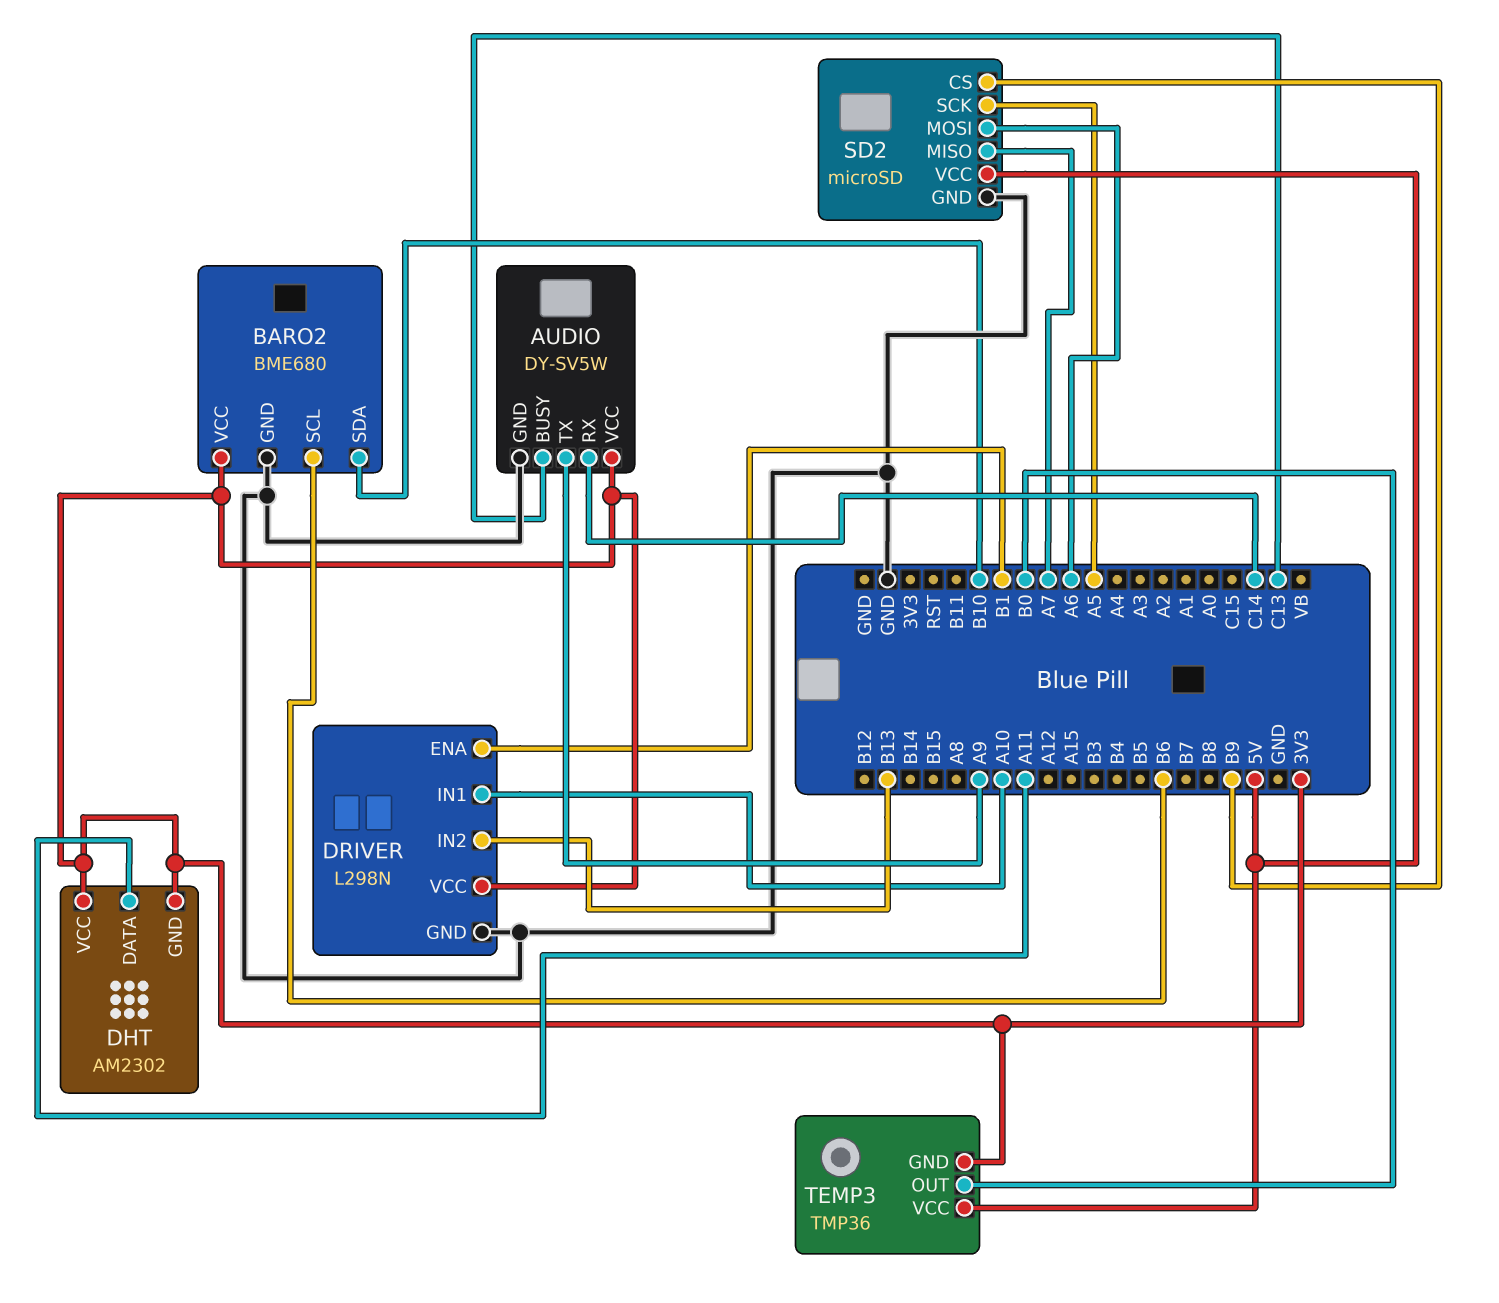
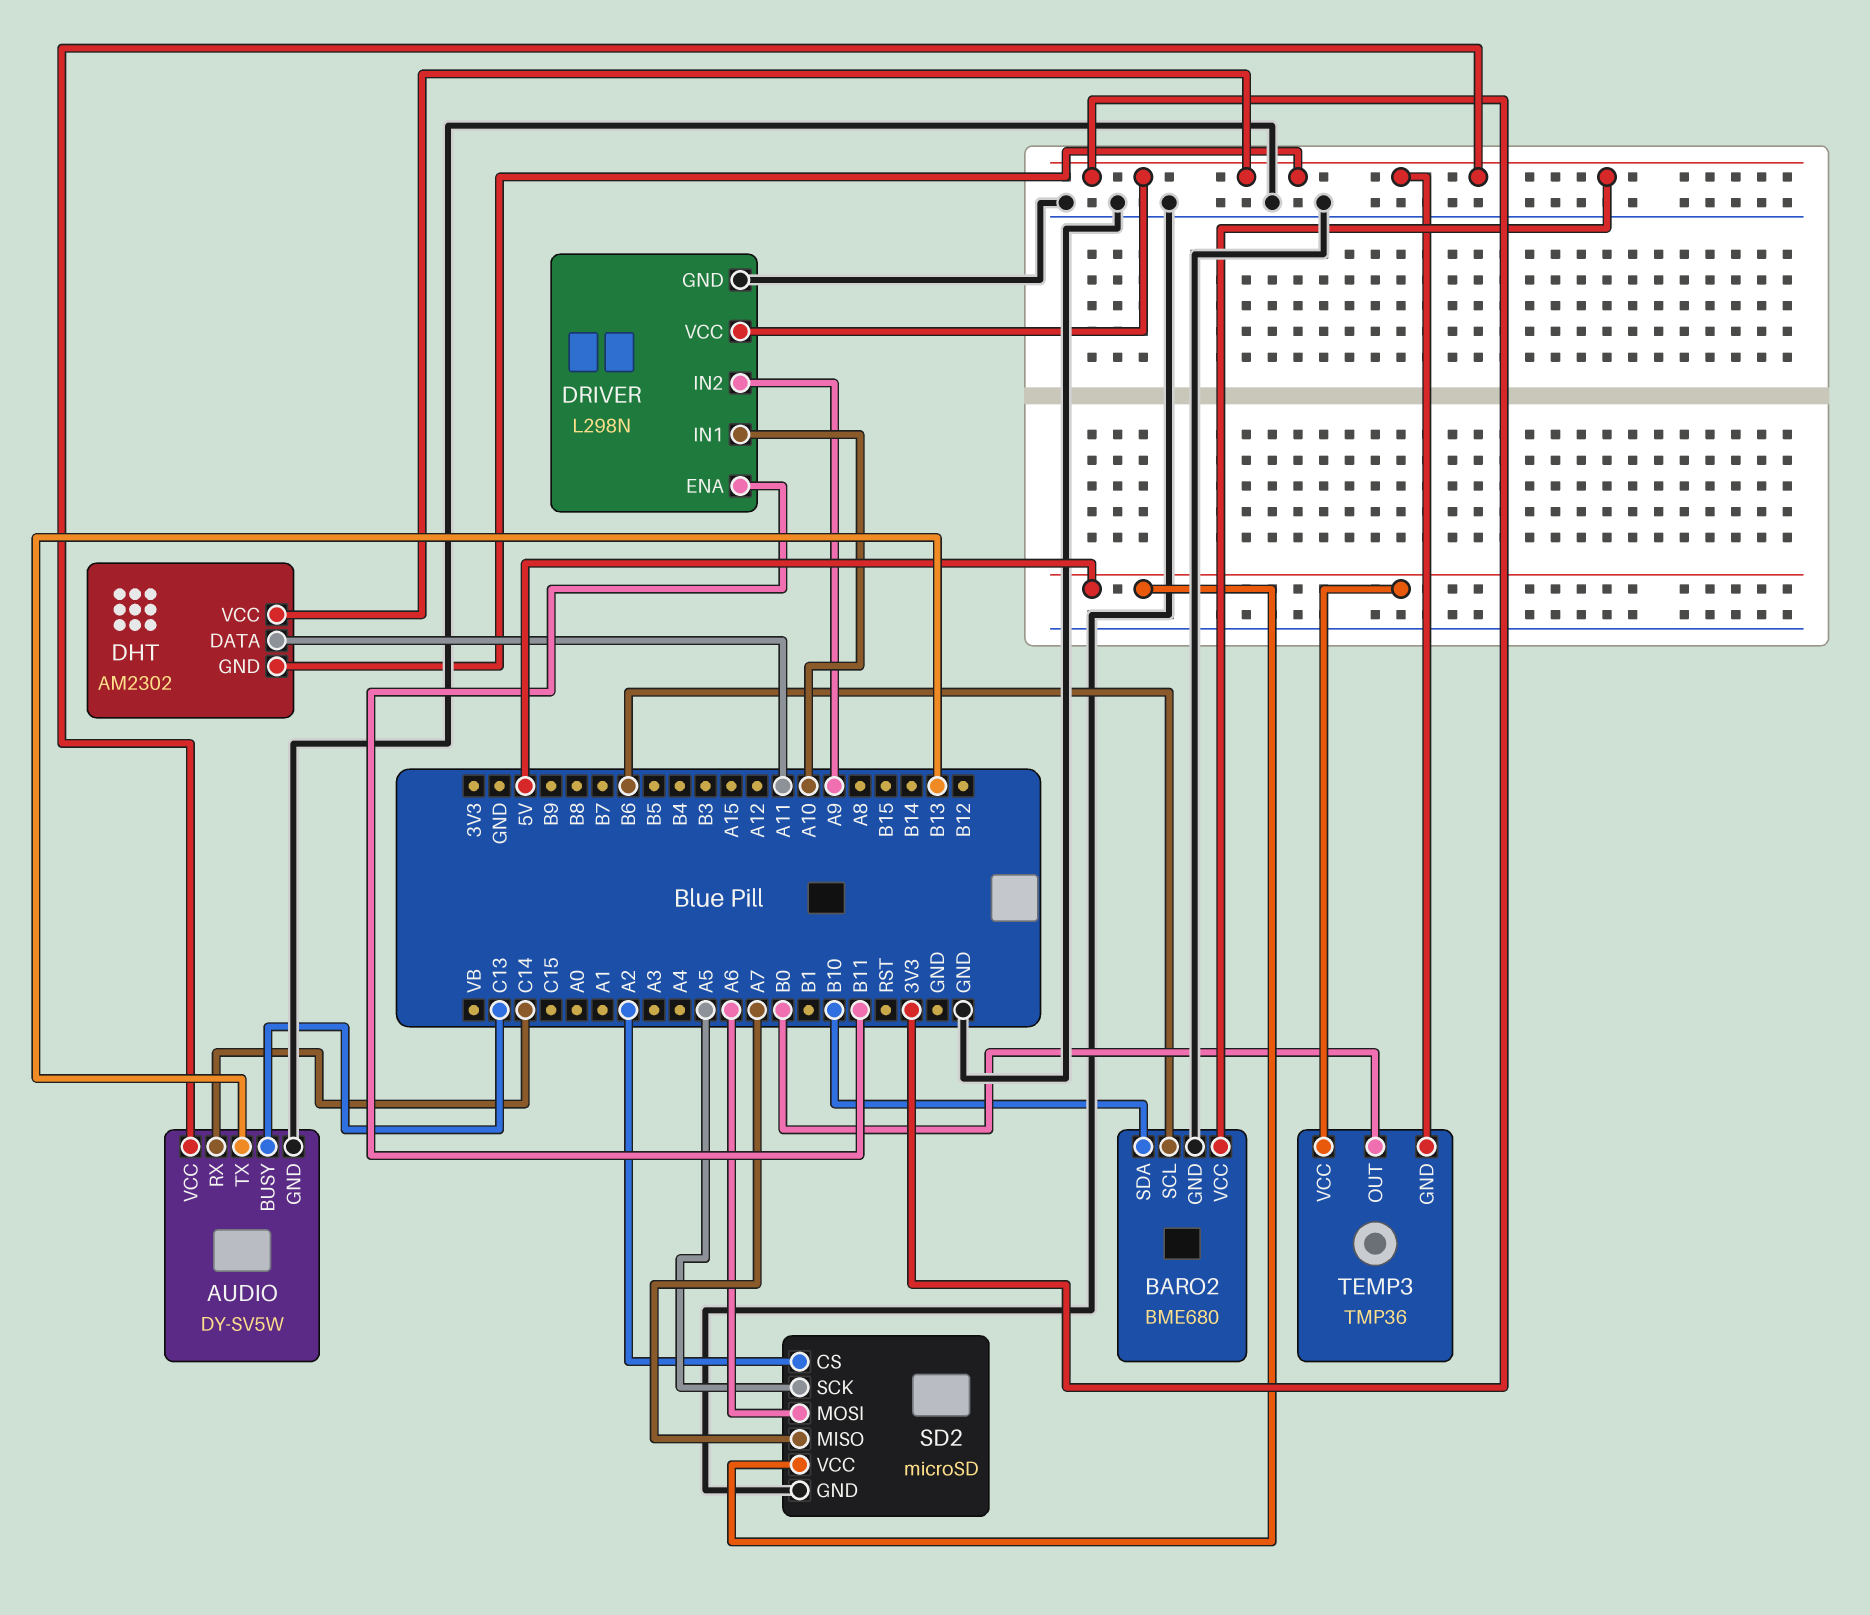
AUDIO pin TX: A9 -> B13
DRIVER pin ENA: B1 -> B11
DRIVER pin IN2: B13 -> A9
SD2 pin CS: B9 -> A2

